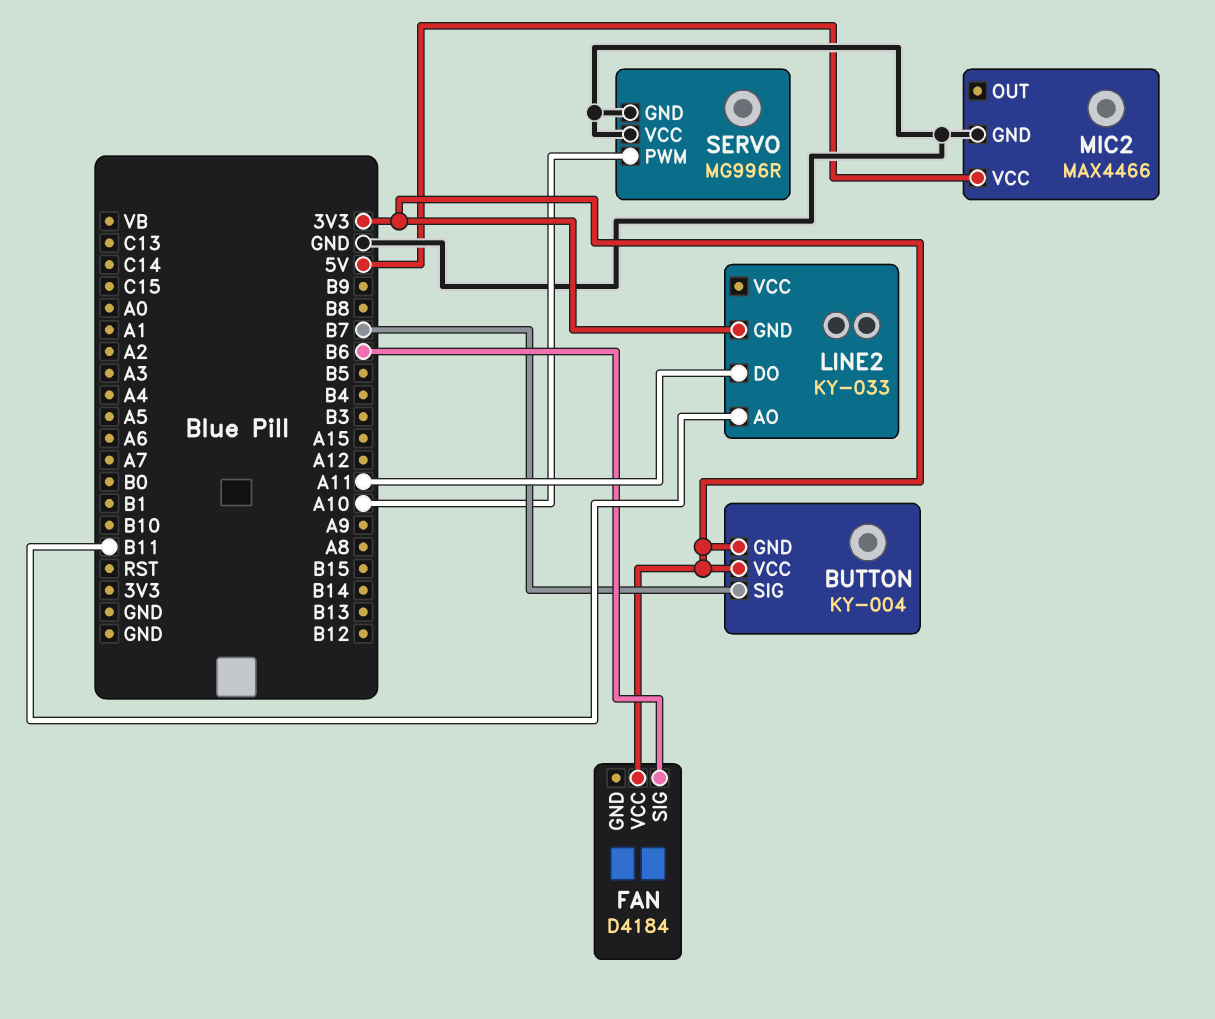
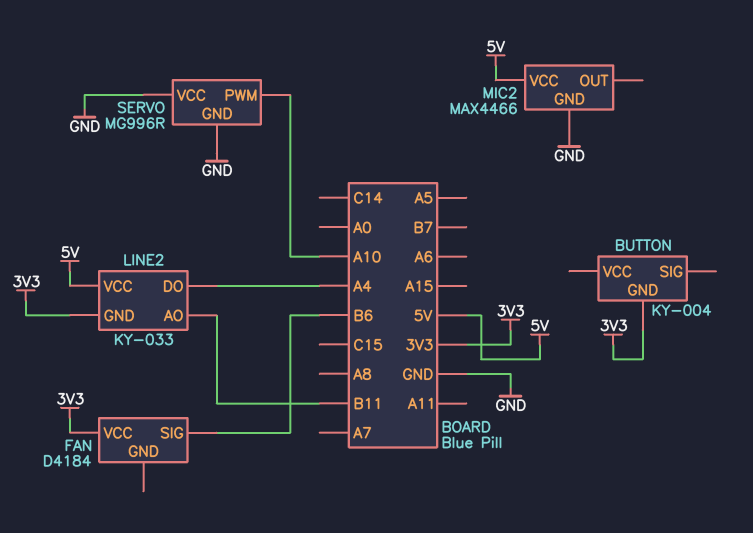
BUTTON pin SIG: B7 -> none
BUTTON pin VCC: 3V3 -> none
LINE2 pin DO: A11 -> A4
LINE2 pin VCC: none -> 5V

